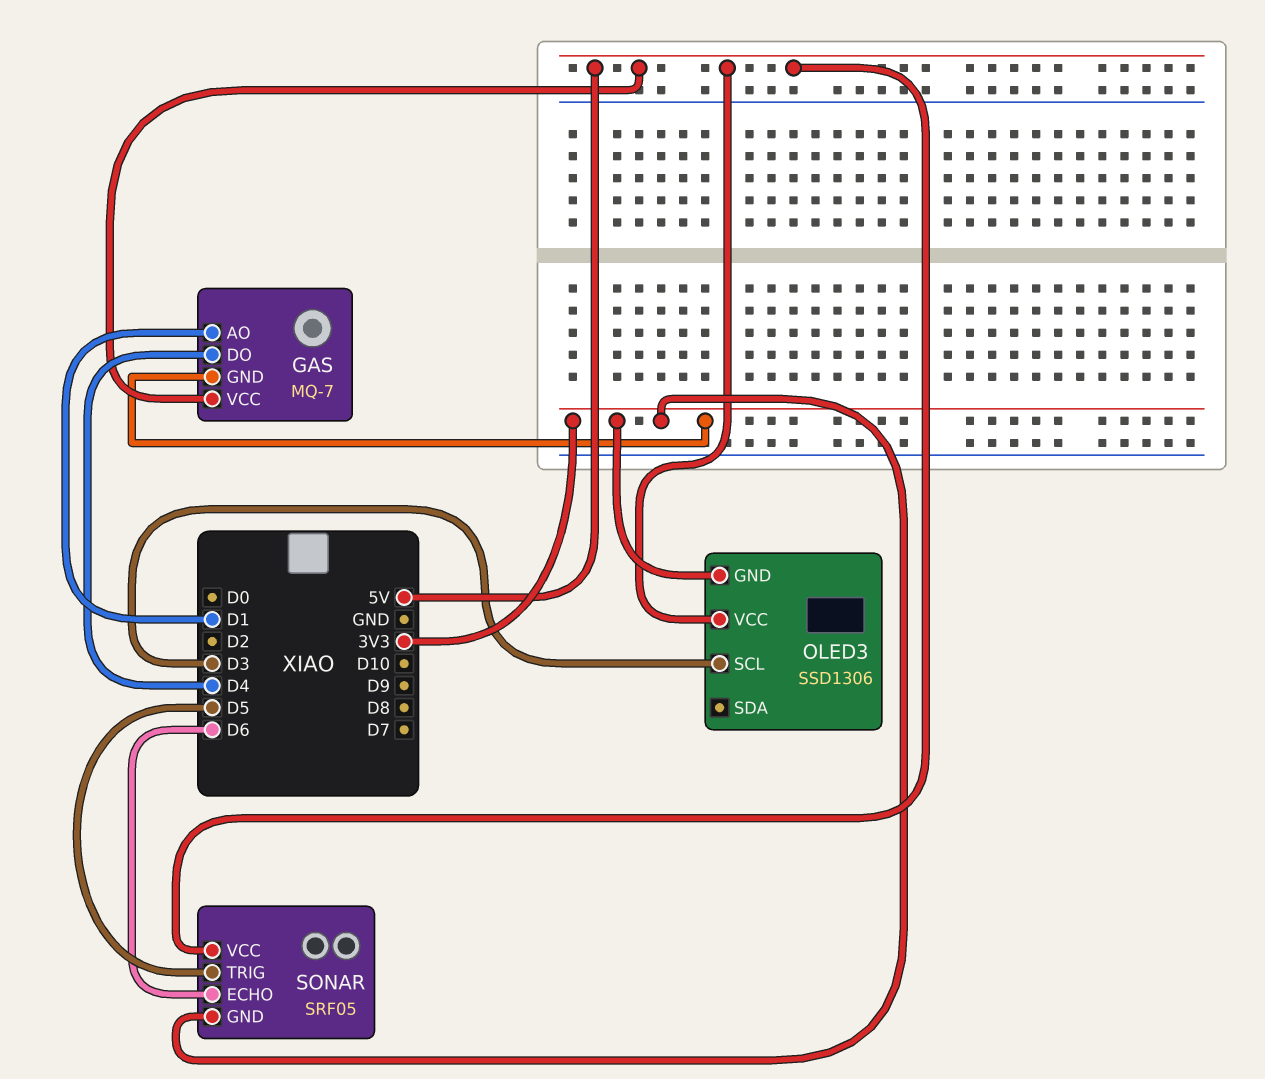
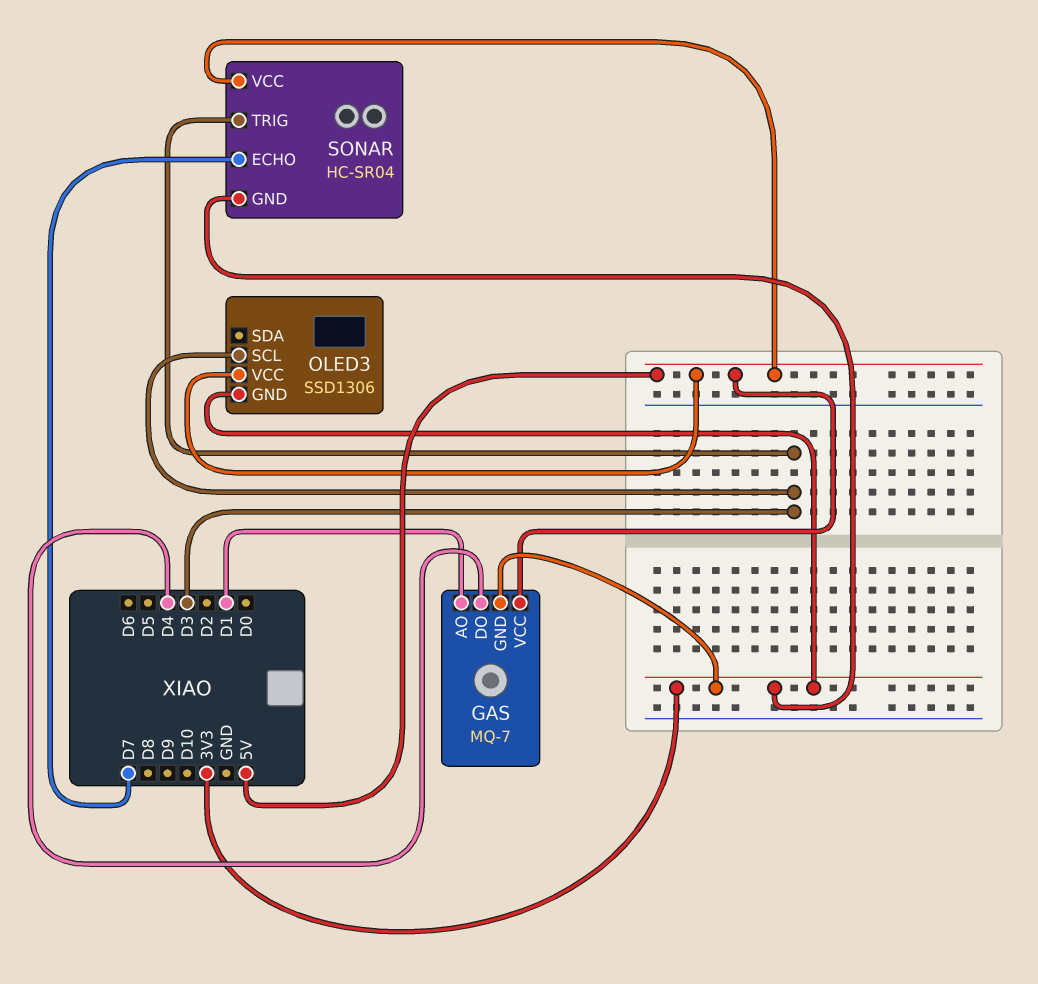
SONAR: SRF05 -> HC-SR04
SONAR pin ECHO: D6 -> D7
SONAR pin TRIG: D5 -> D3

